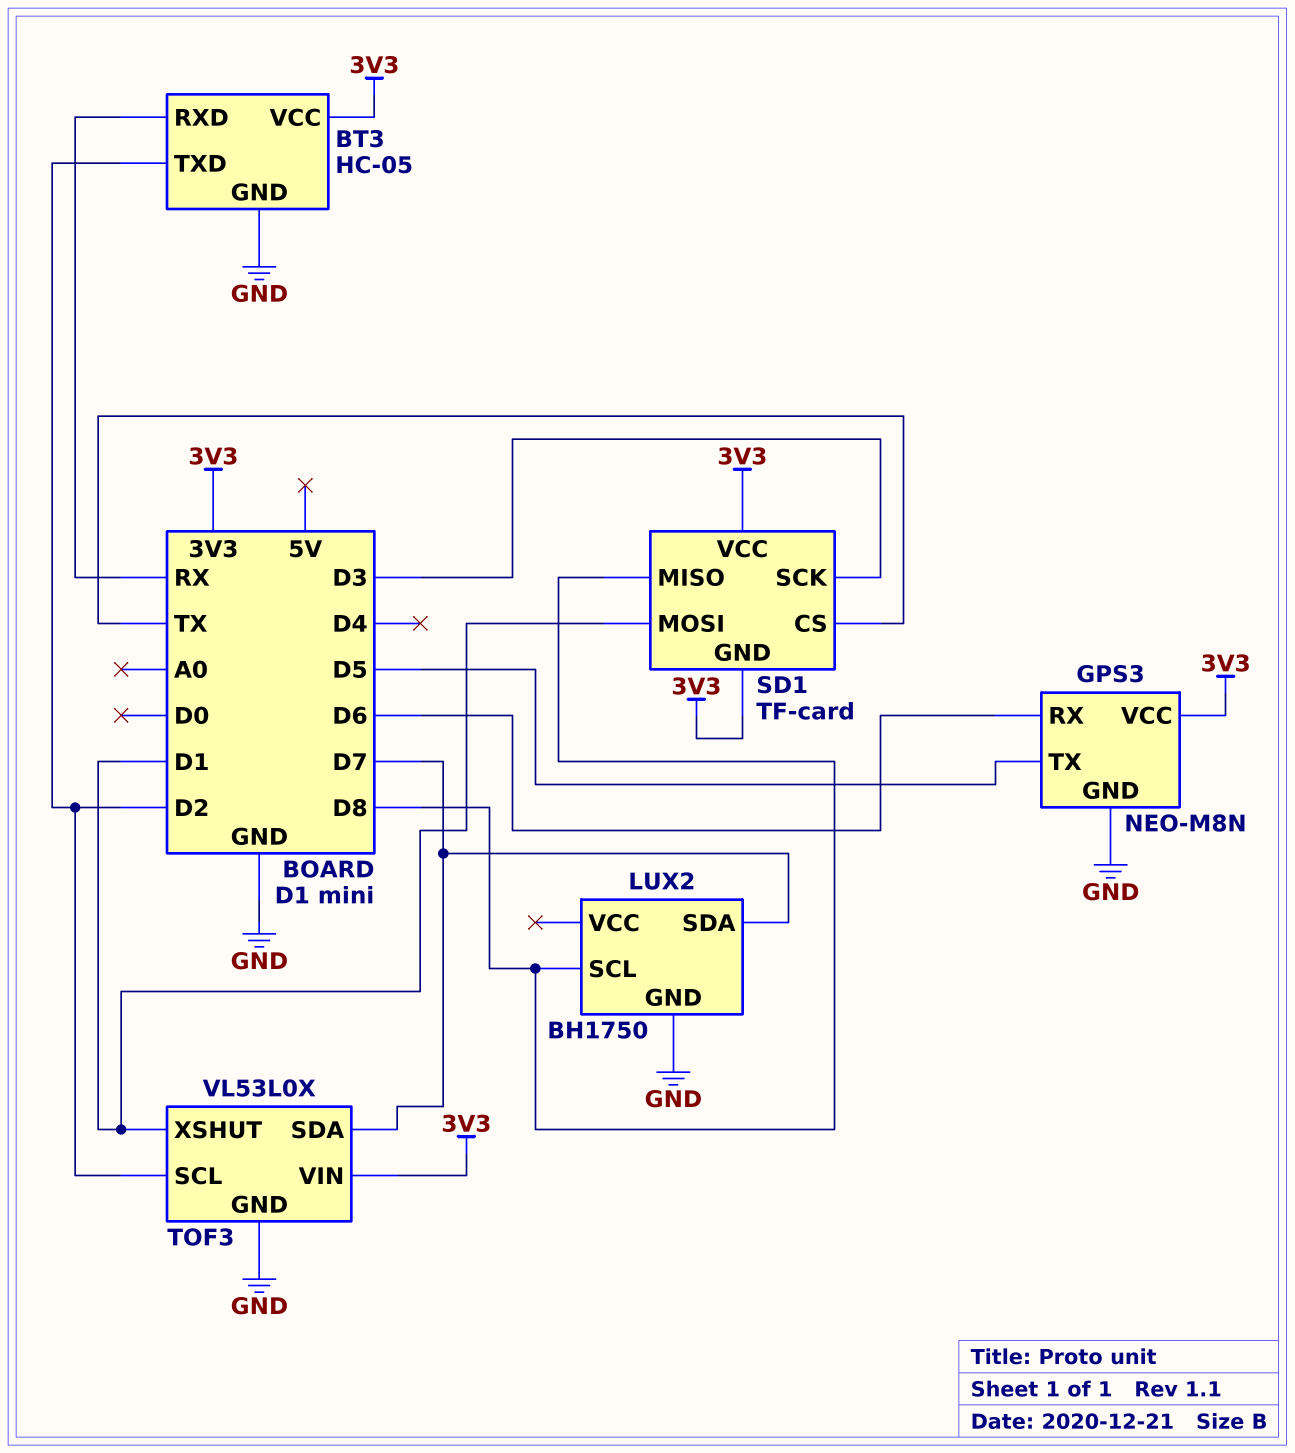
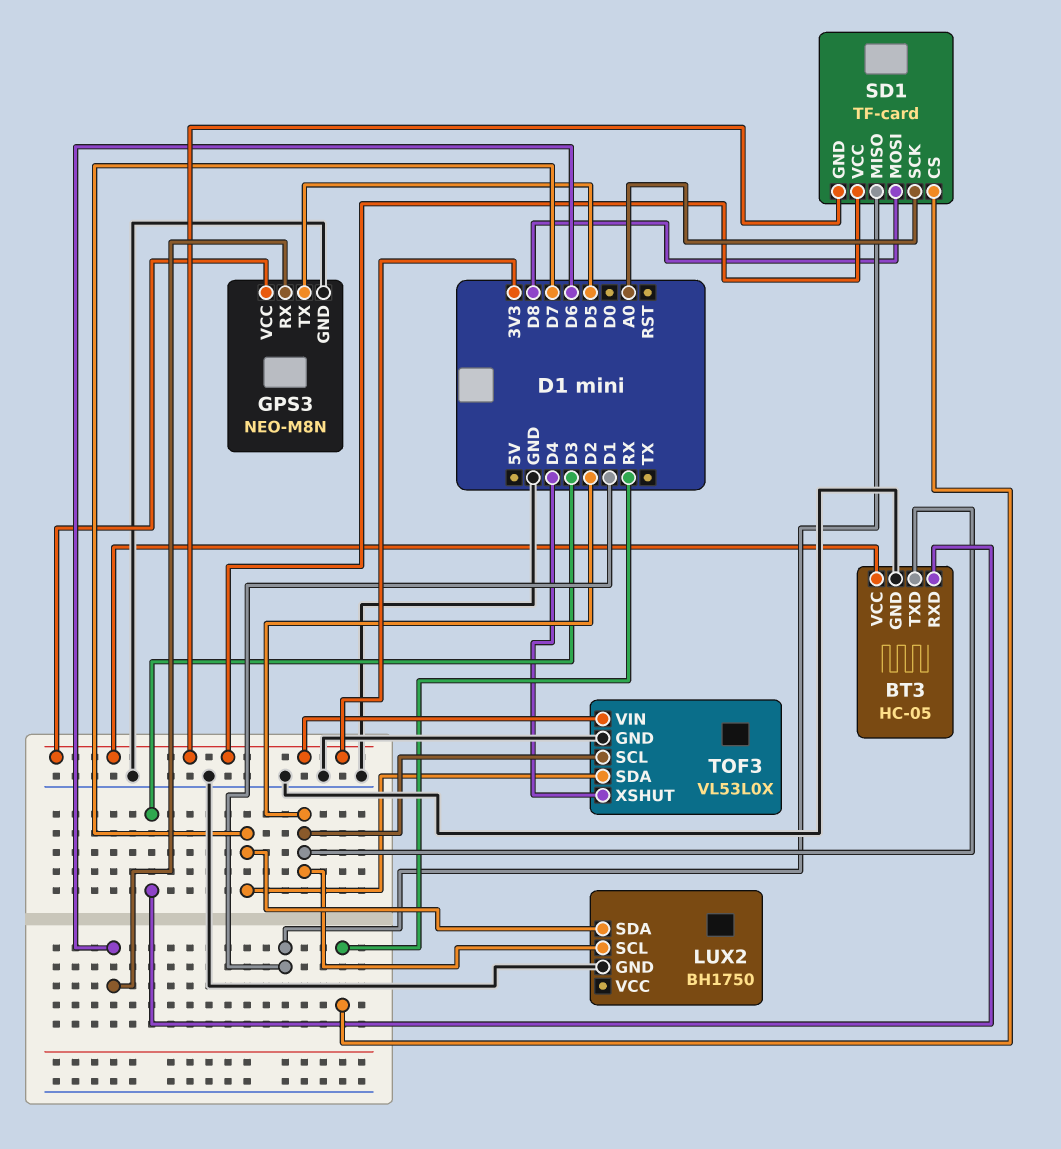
BT3 pin RXD: RX -> D3
LUX2 pin SCL: D8 -> D2
SD1 pin CS: TX -> RX
SD1 pin MISO: D8 -> D1
SD1 pin MOSI: D1 -> D8
SD1 pin SCK: D3 -> A0
TOF3 pin XSHUT: D1 -> D4

